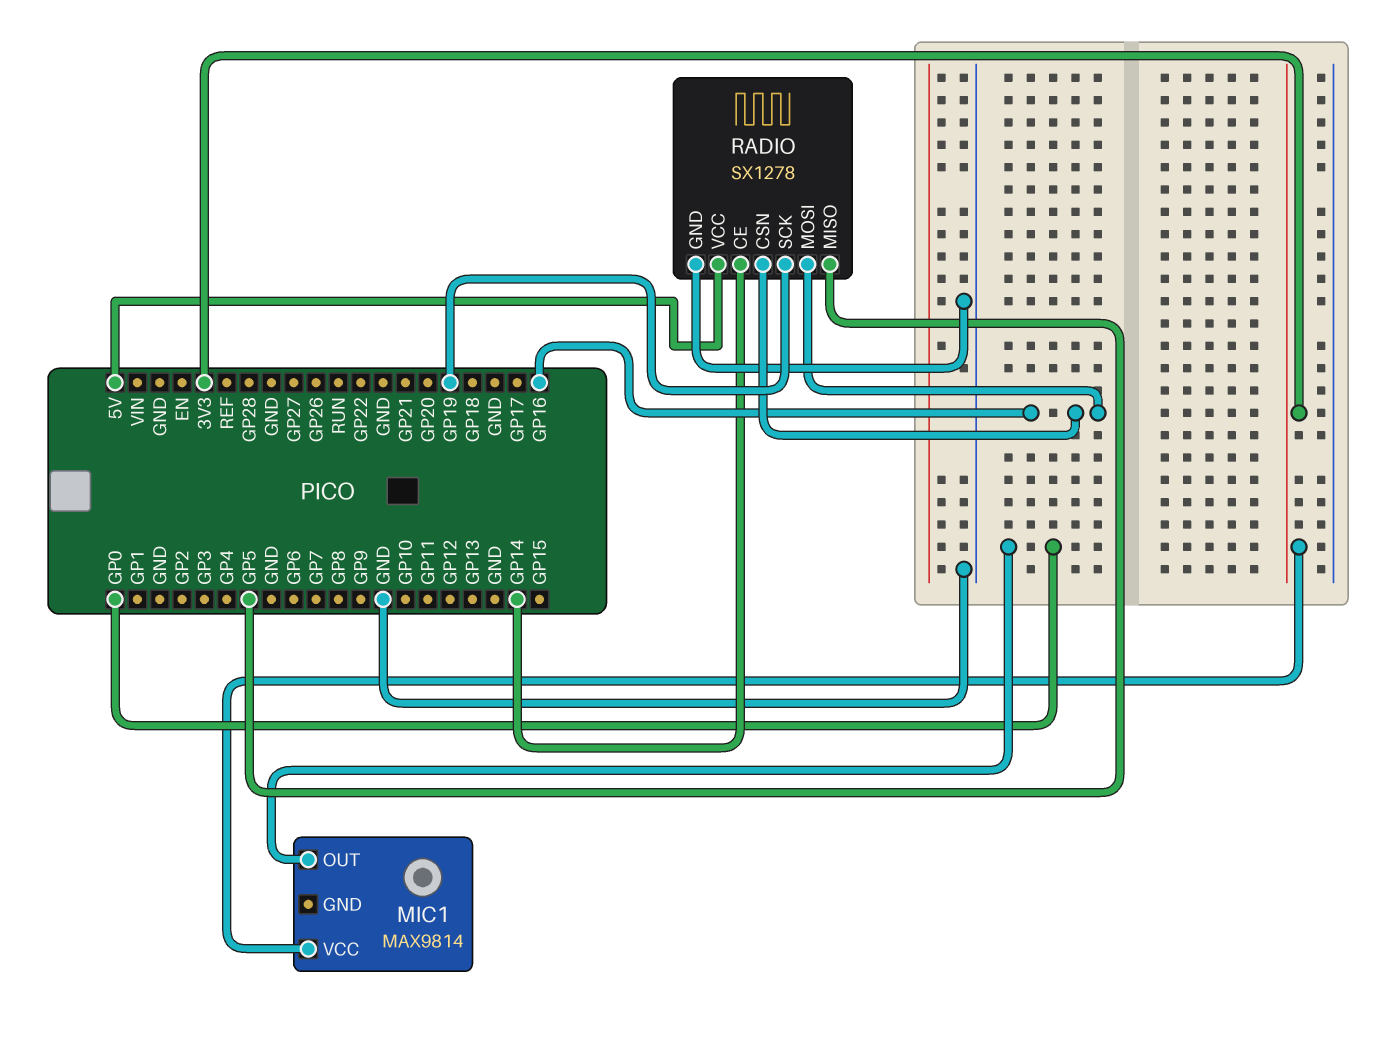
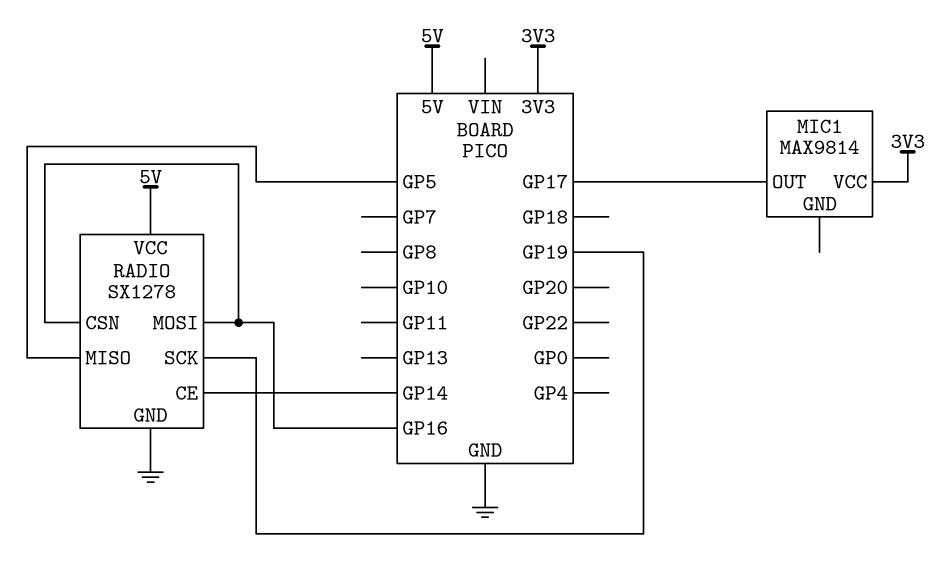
MIC1 pin OUT: GP0 -> GP17

